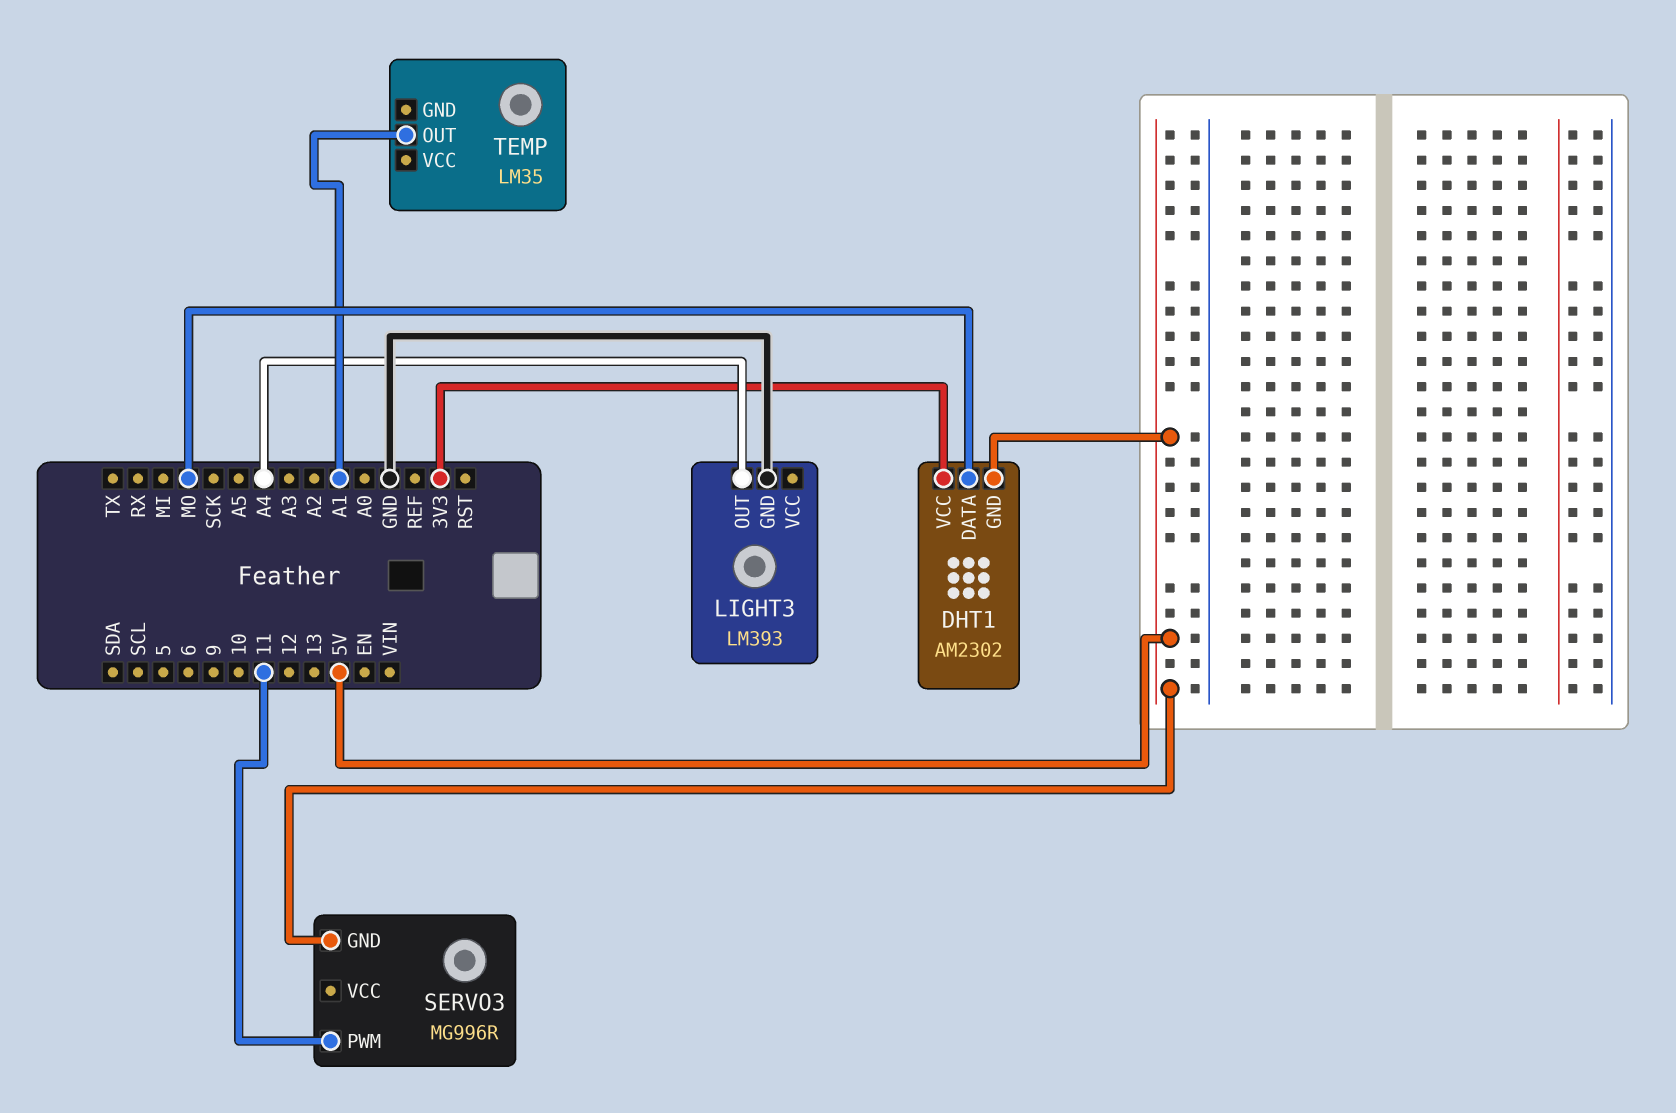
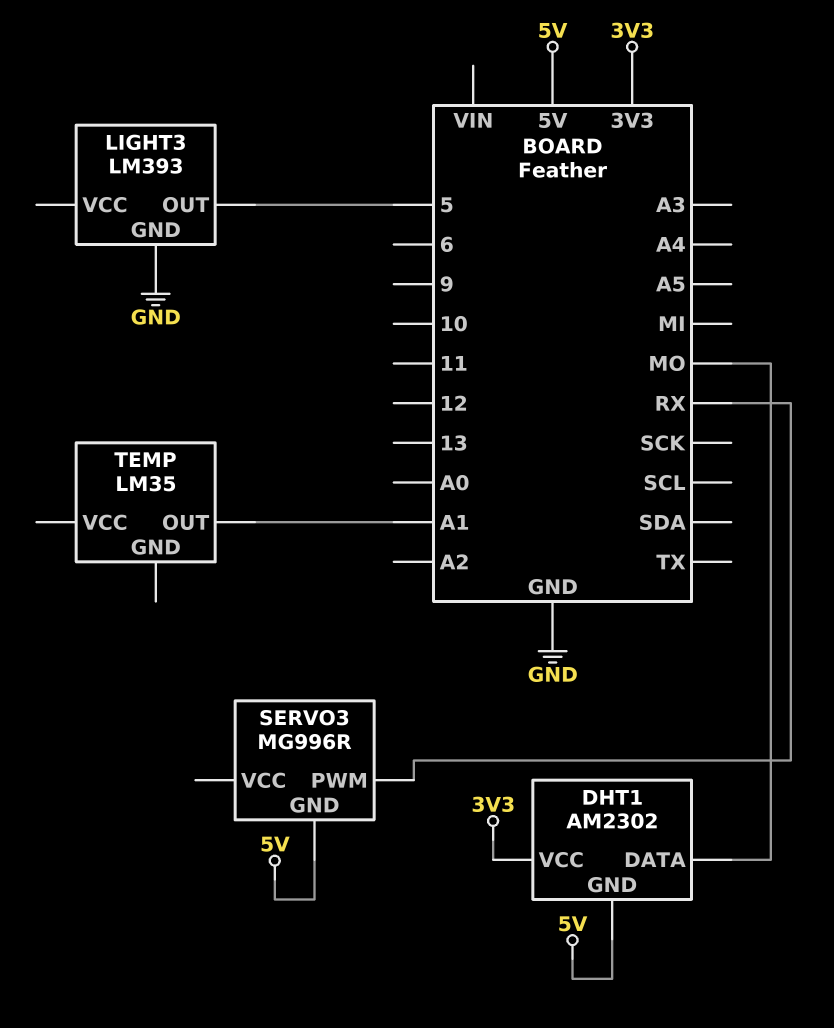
LIGHT3 pin OUT: A4 -> 5
SERVO3 pin PWM: 11 -> RX

